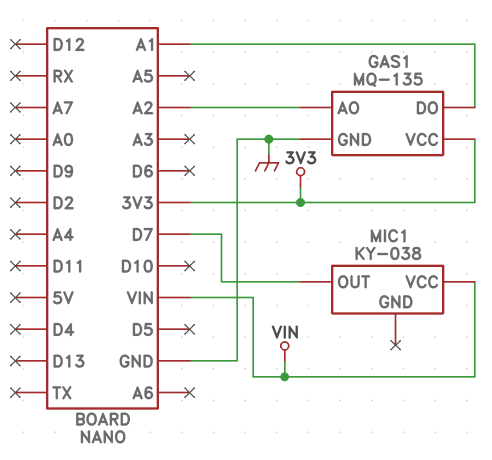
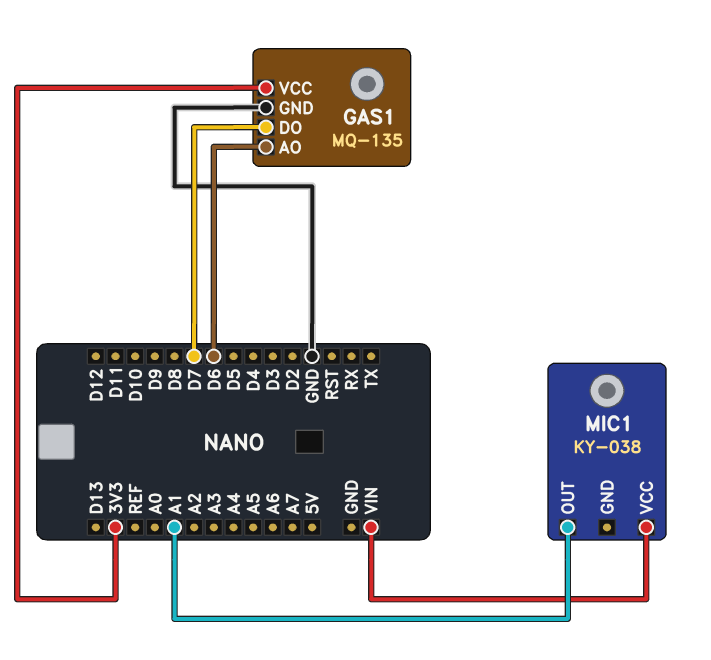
GAS1 pin AO: A2 -> D6
GAS1 pin DO: A1 -> D7
MIC1 pin OUT: D7 -> A1

